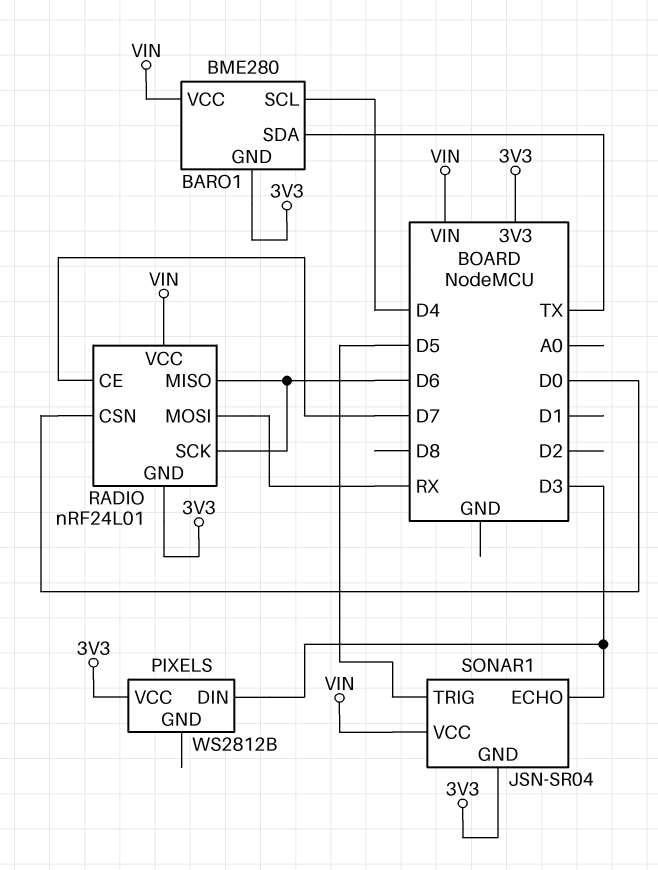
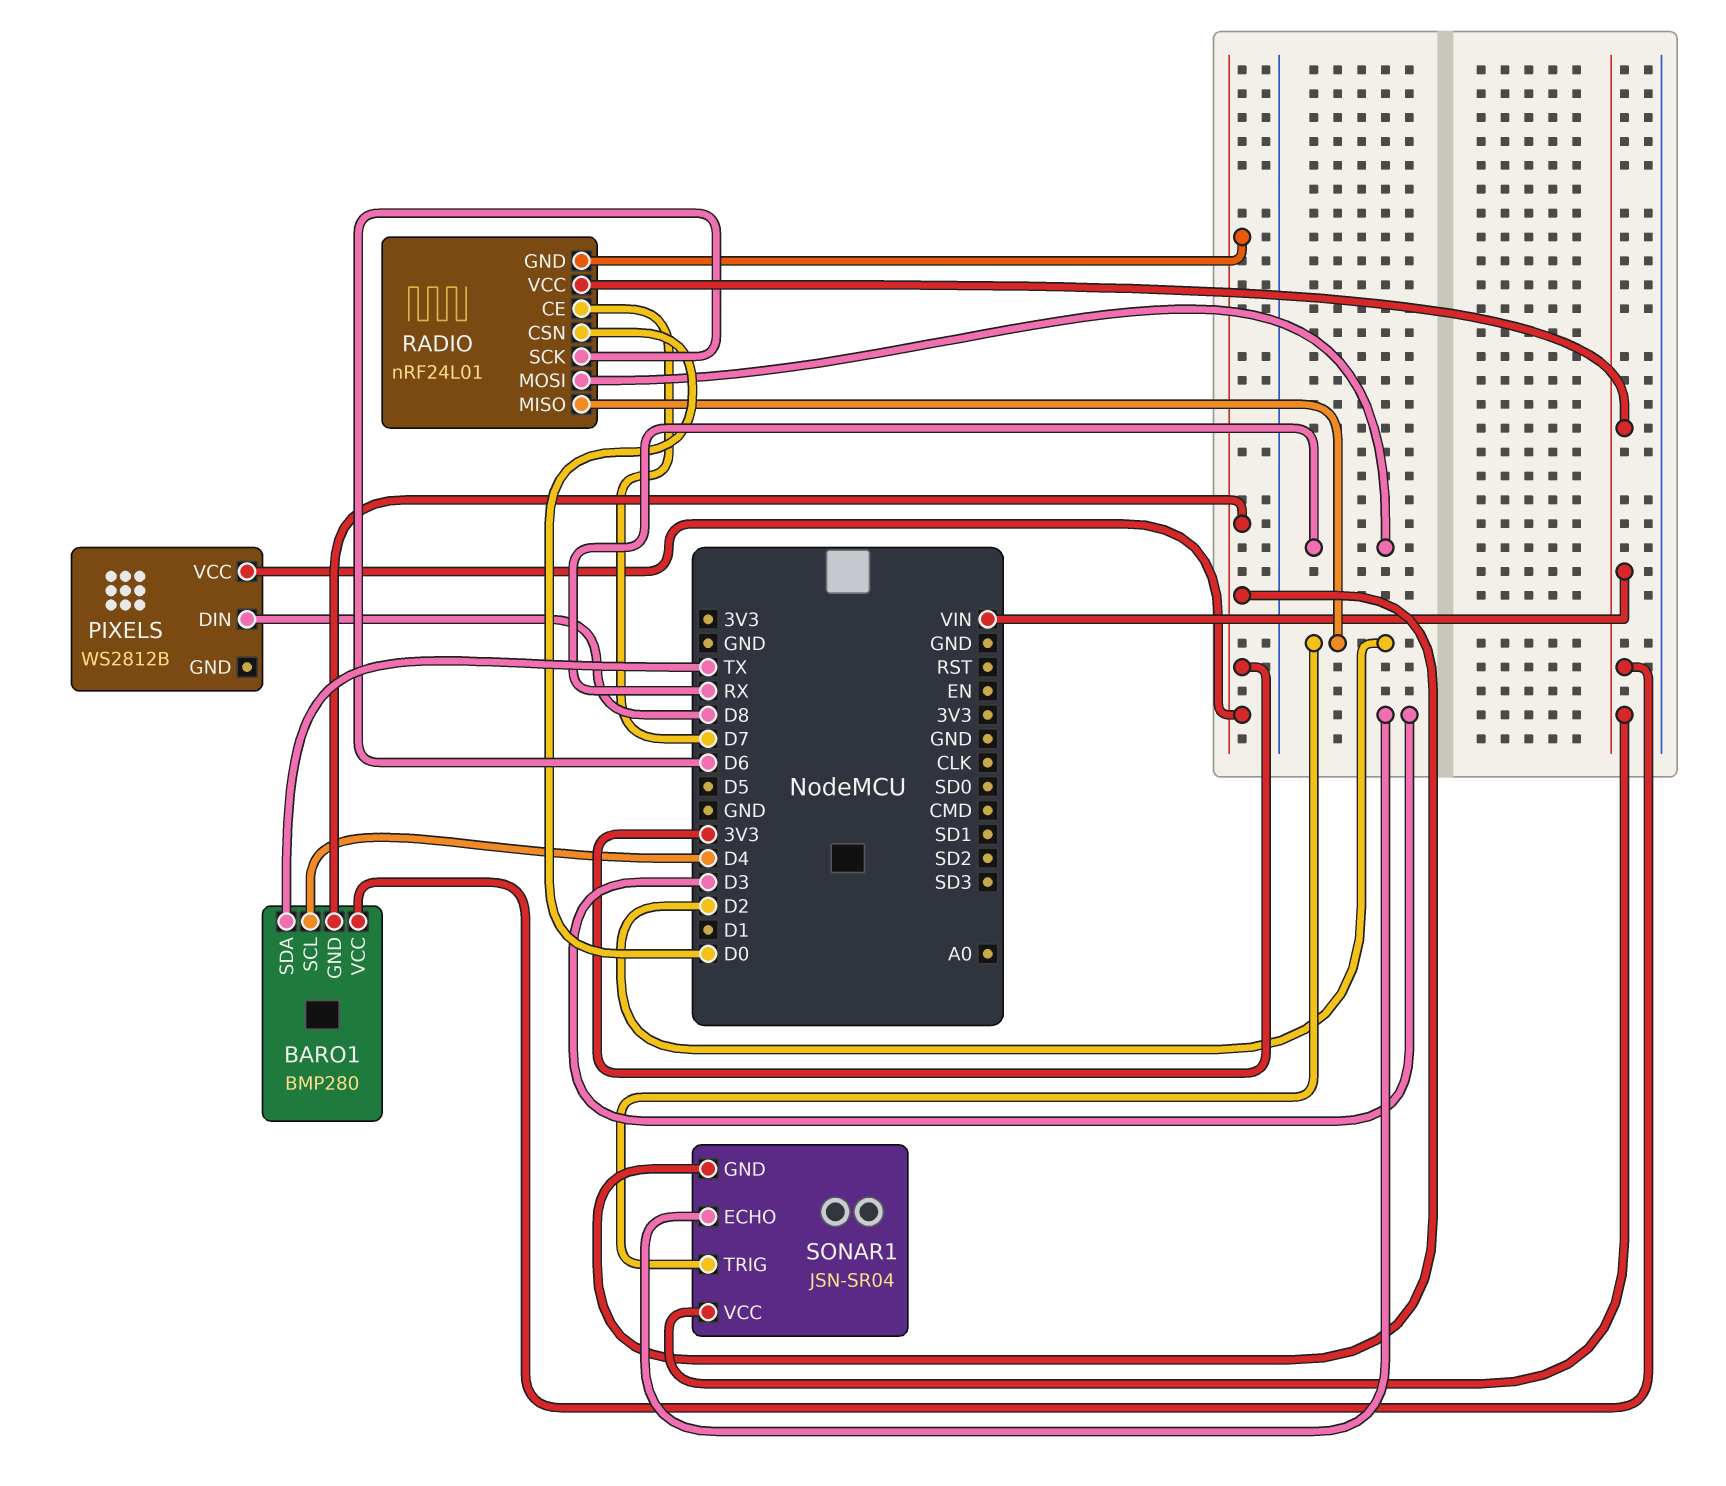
BARO1: BME280 -> BMP280
PIXELS pin DIN: D3 -> D8
RADIO pin MISO: D6 -> D2
SONAR1 pin TRIG: D5 -> D2

